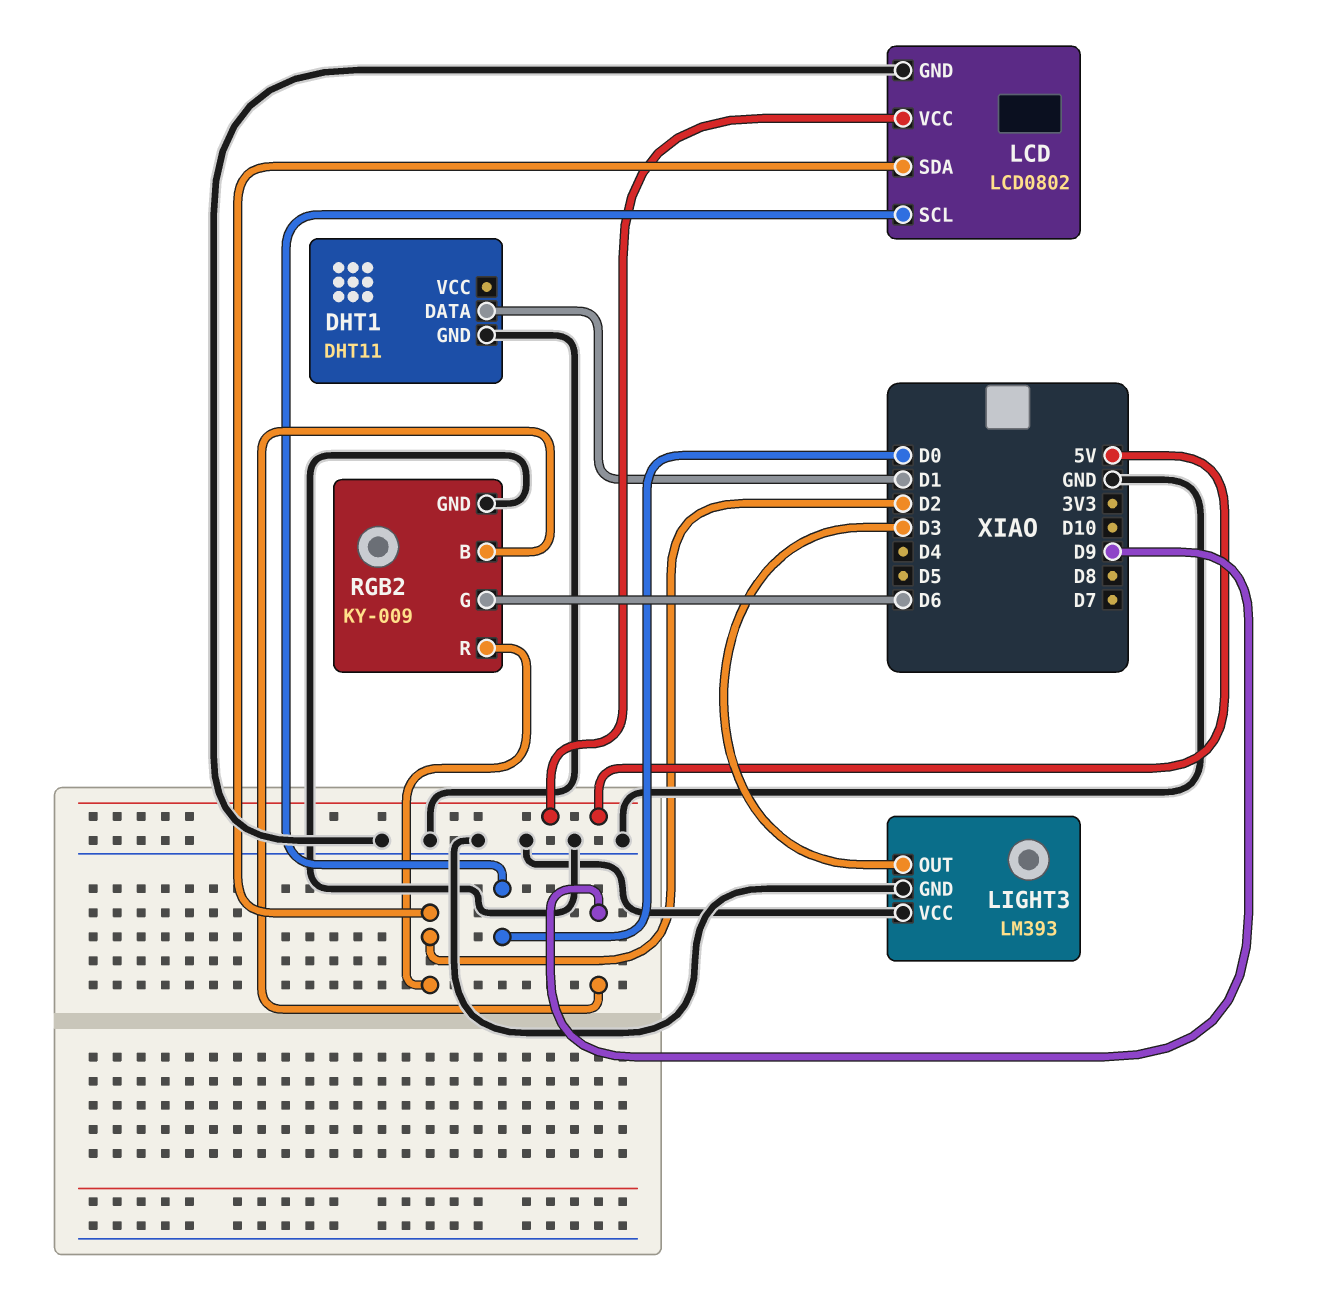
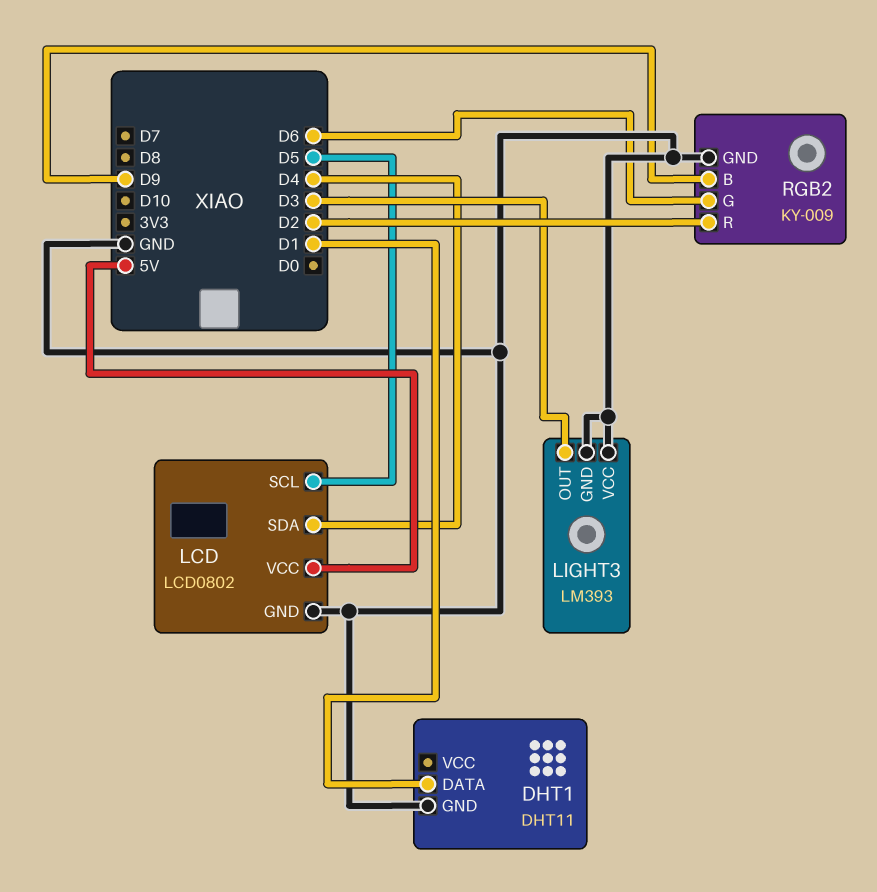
LCD pin SCL: D0 -> D5
LCD pin SDA: D2 -> D4

